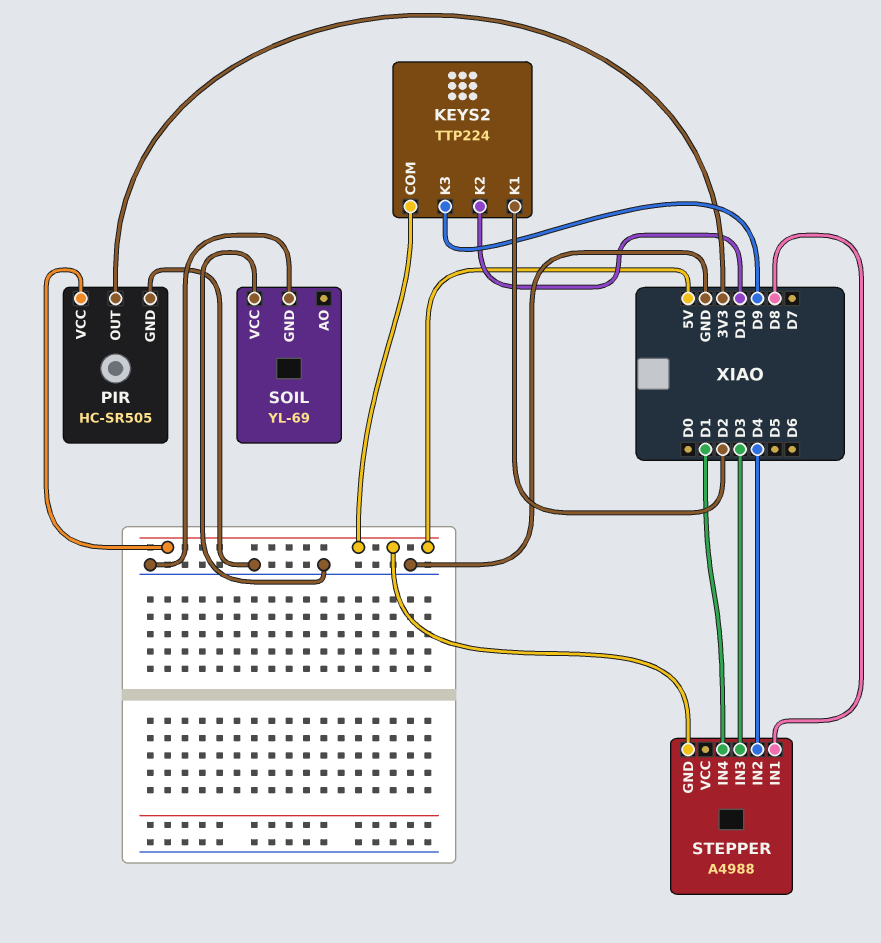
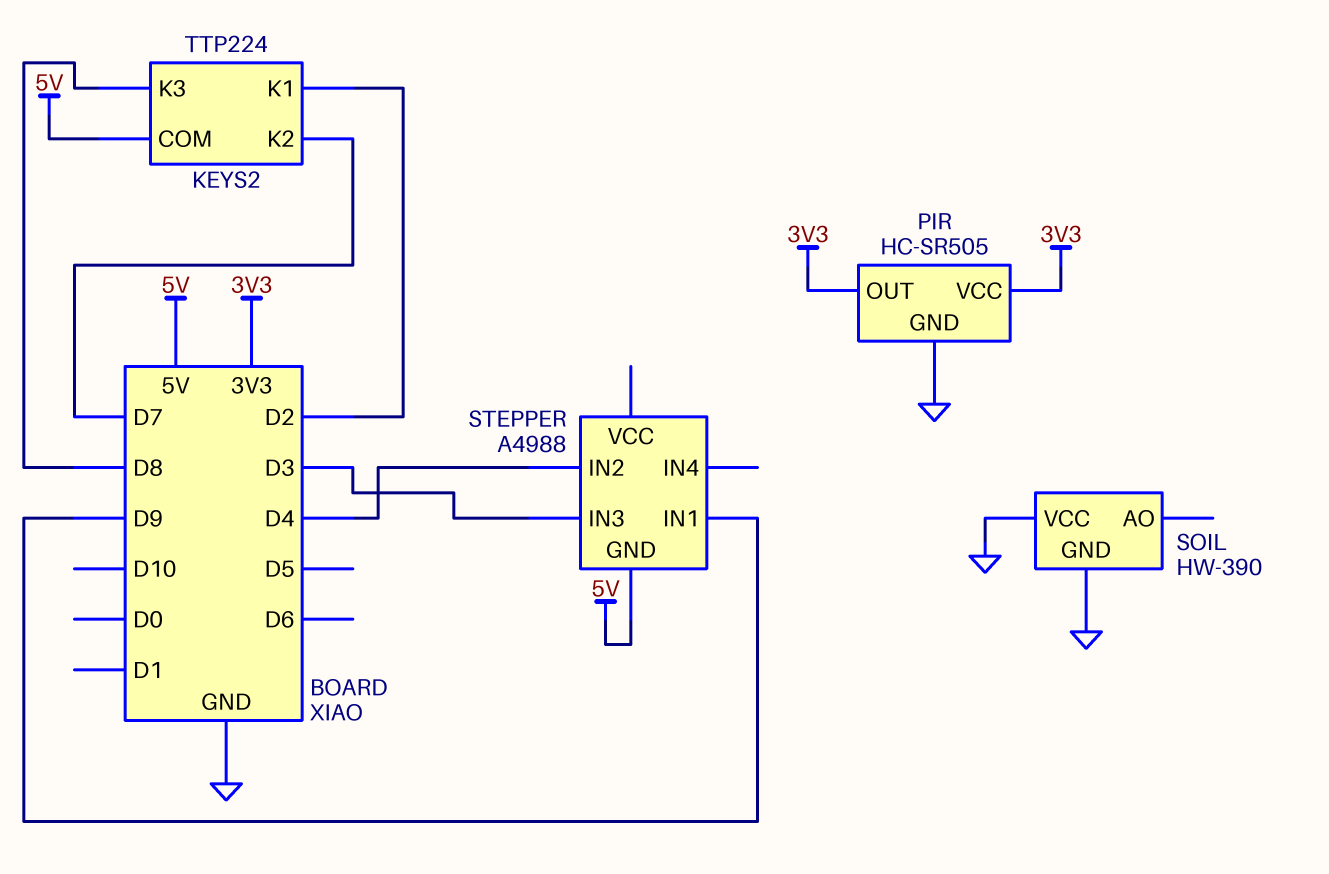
KEYS2 pin K2: D10 -> D7
KEYS2 pin K3: D9 -> D8
PIR pin VCC: 5V -> 3V3
SOIL: YL-69 -> HW-390
STEPPER pin IN1: D8 -> D9
STEPPER pin IN4: D1 -> none

